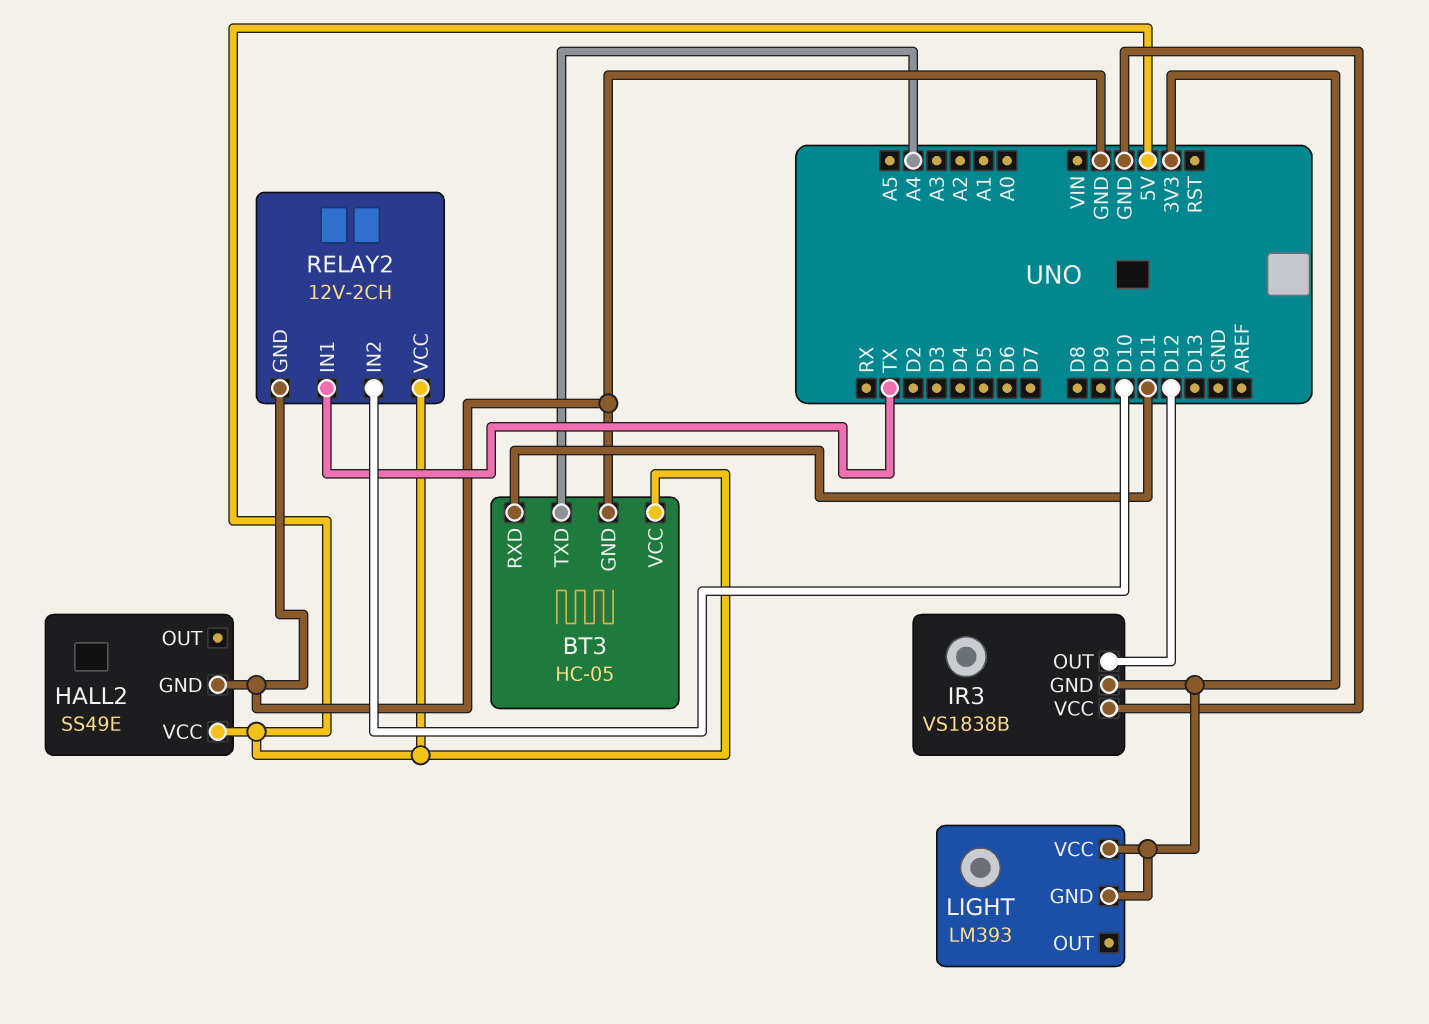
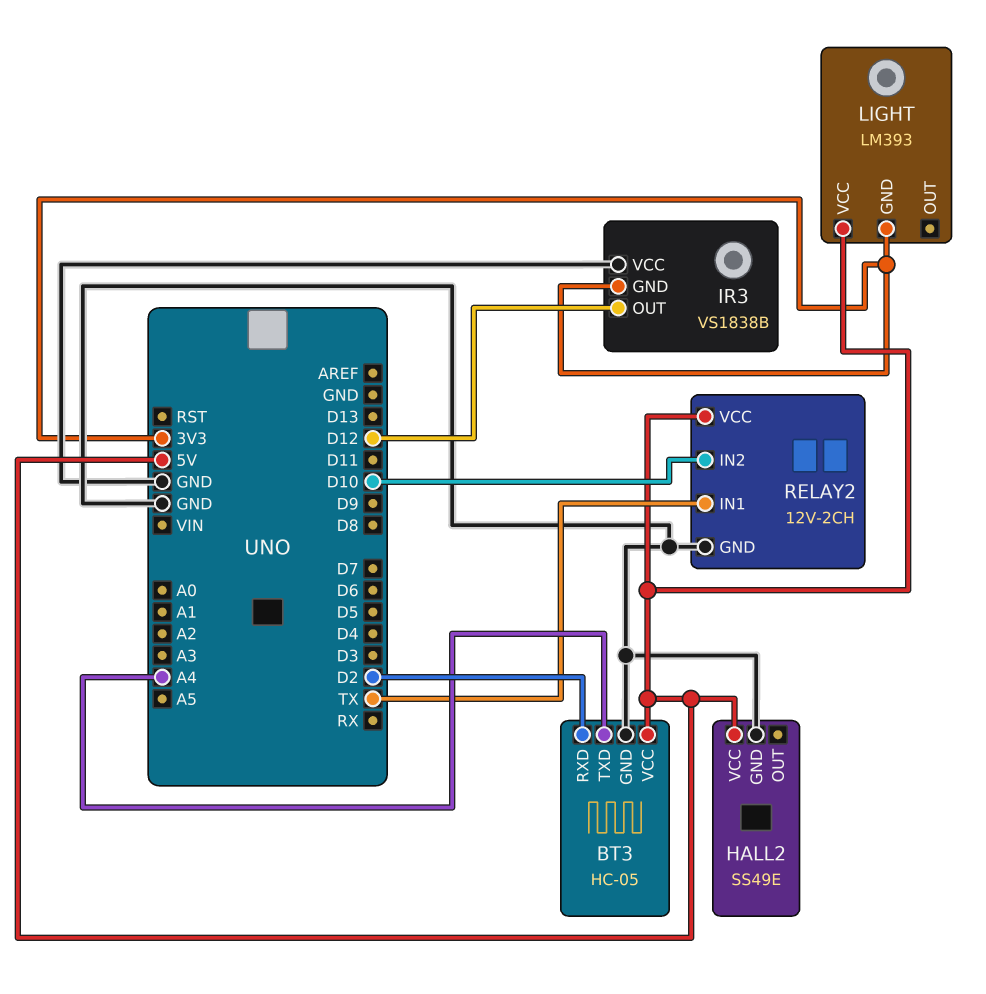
BT3 pin RXD: D11 -> D2
LIGHT pin VCC: 3V3 -> 5V

